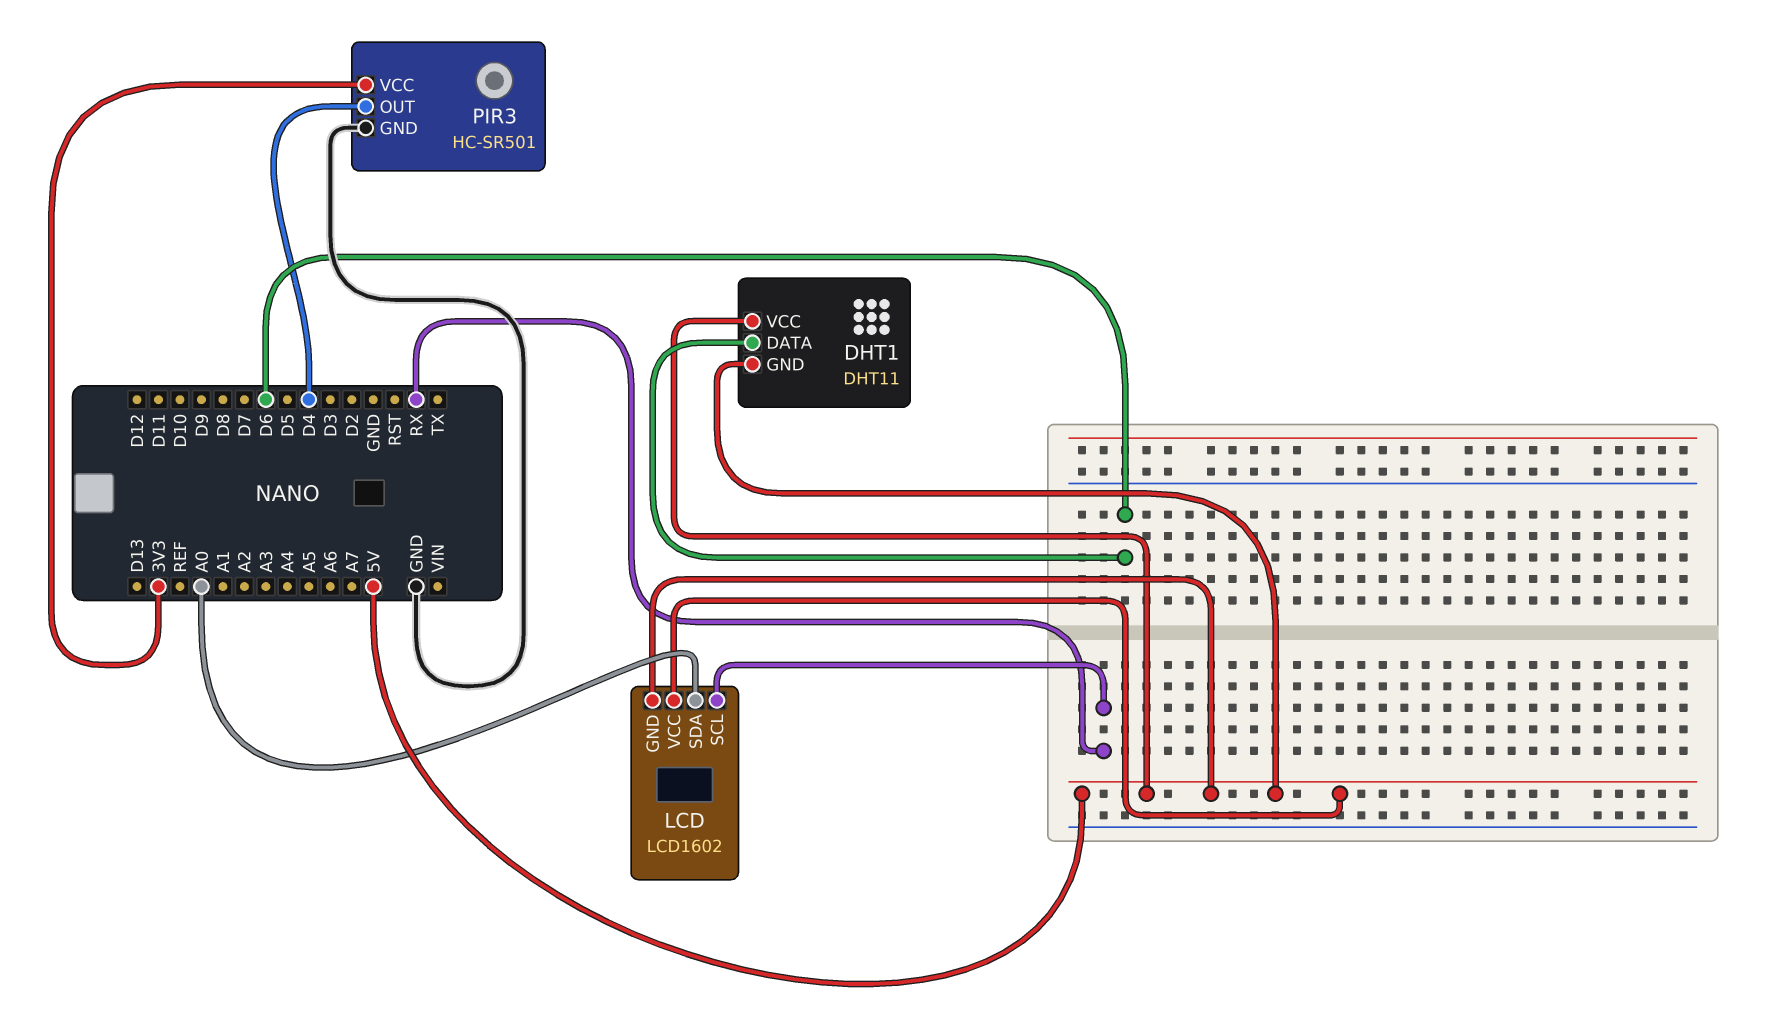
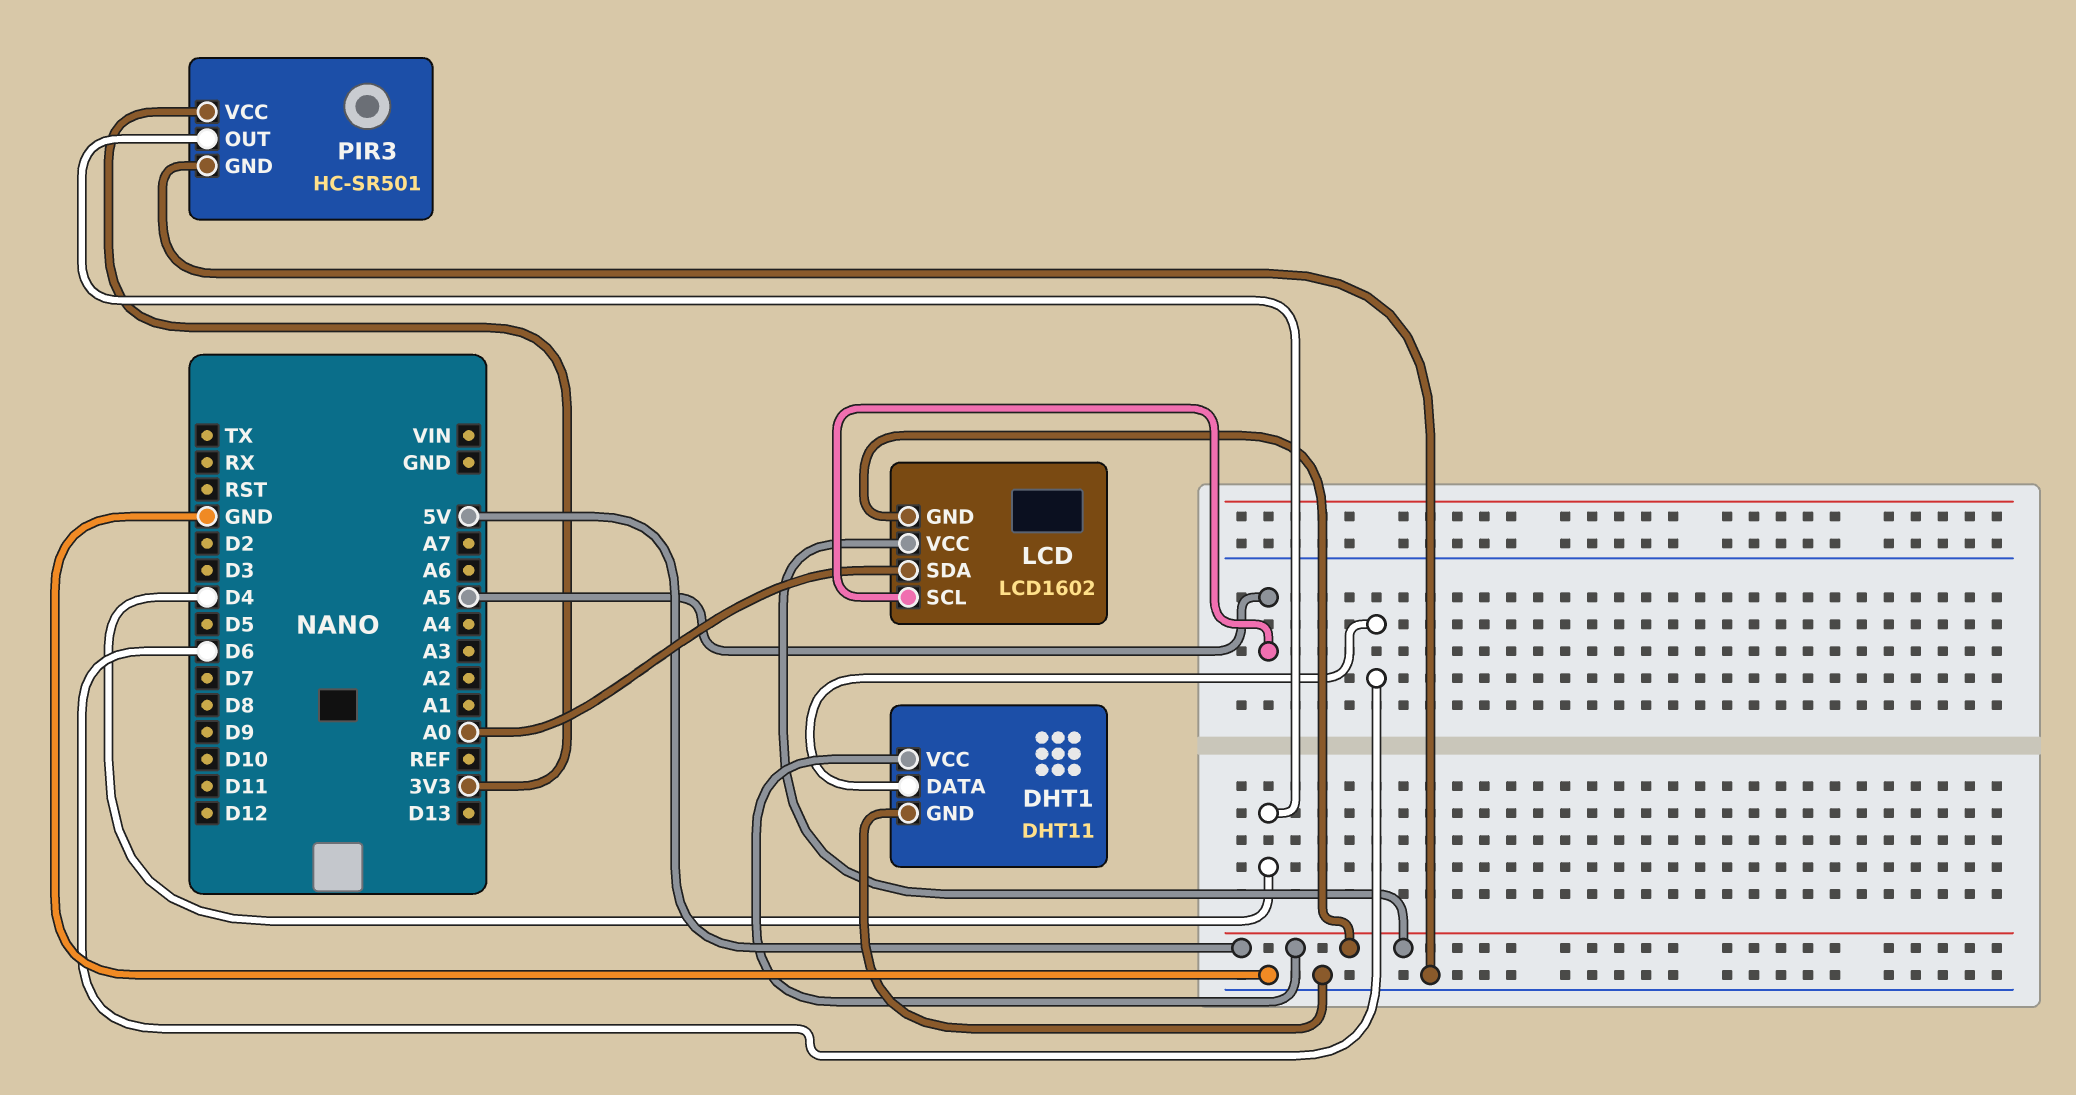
DHT1 pin GND: 5V -> GND
LCD pin SCL: RX -> A5

